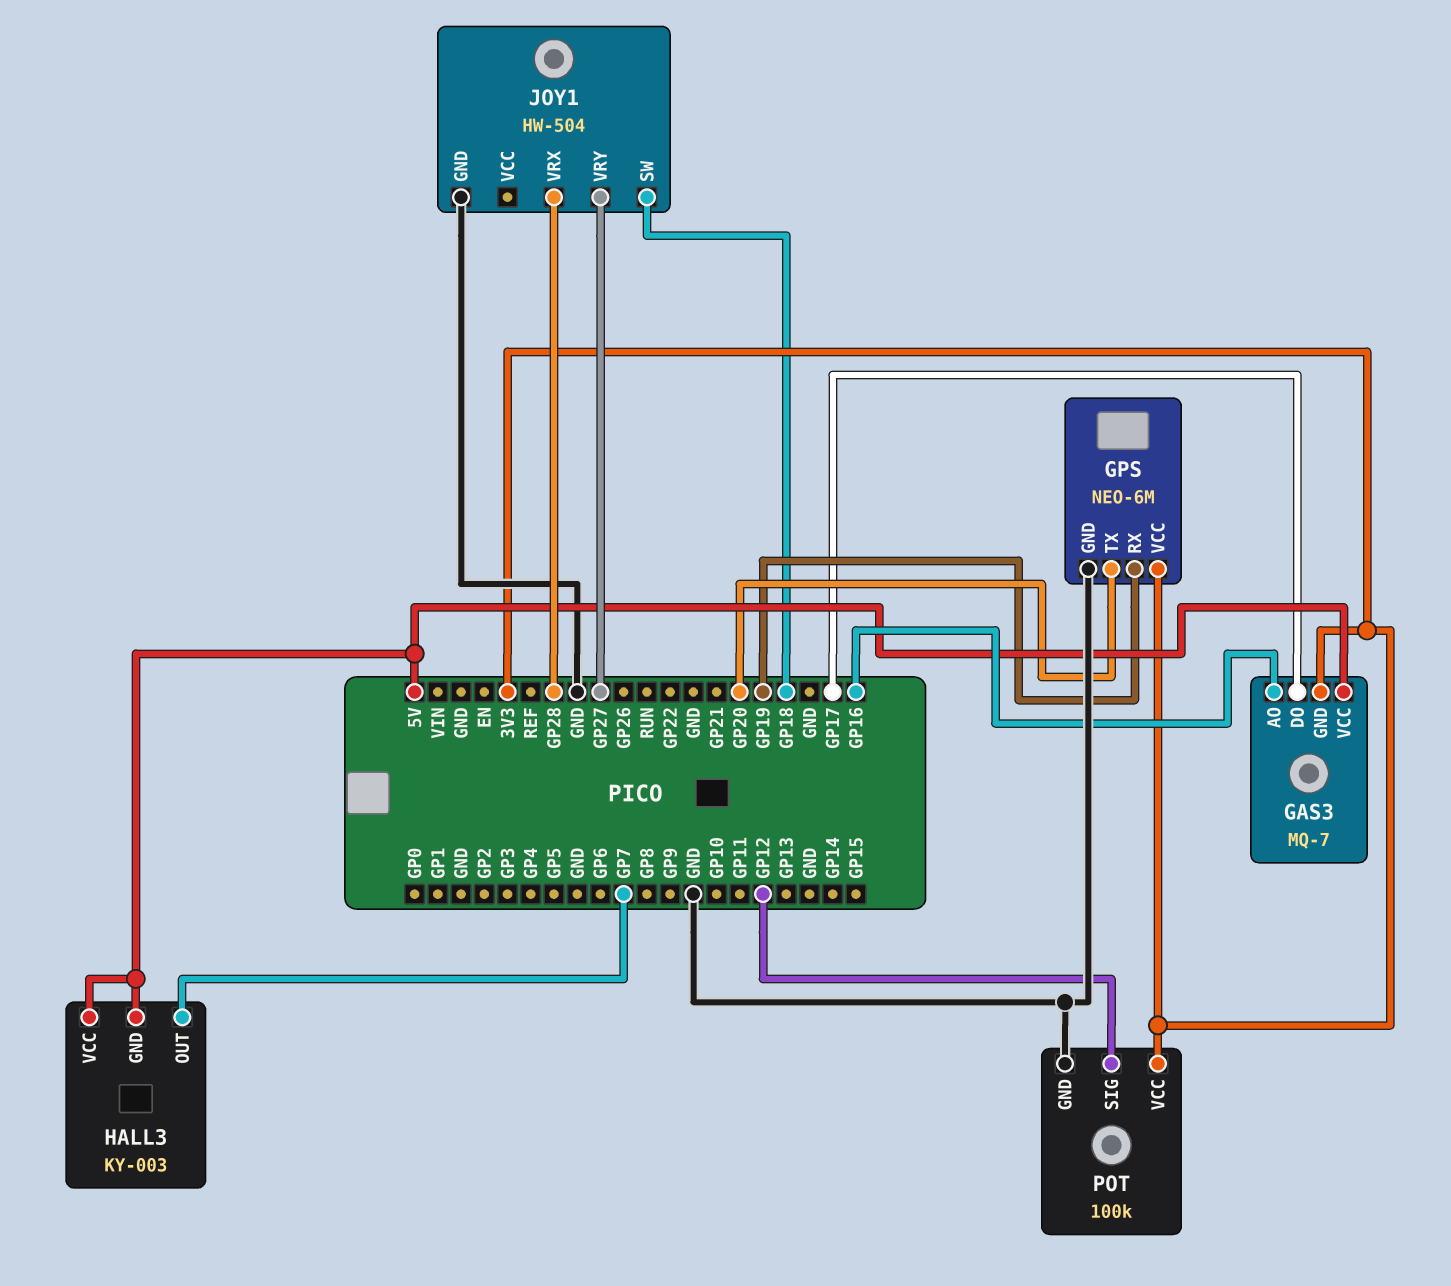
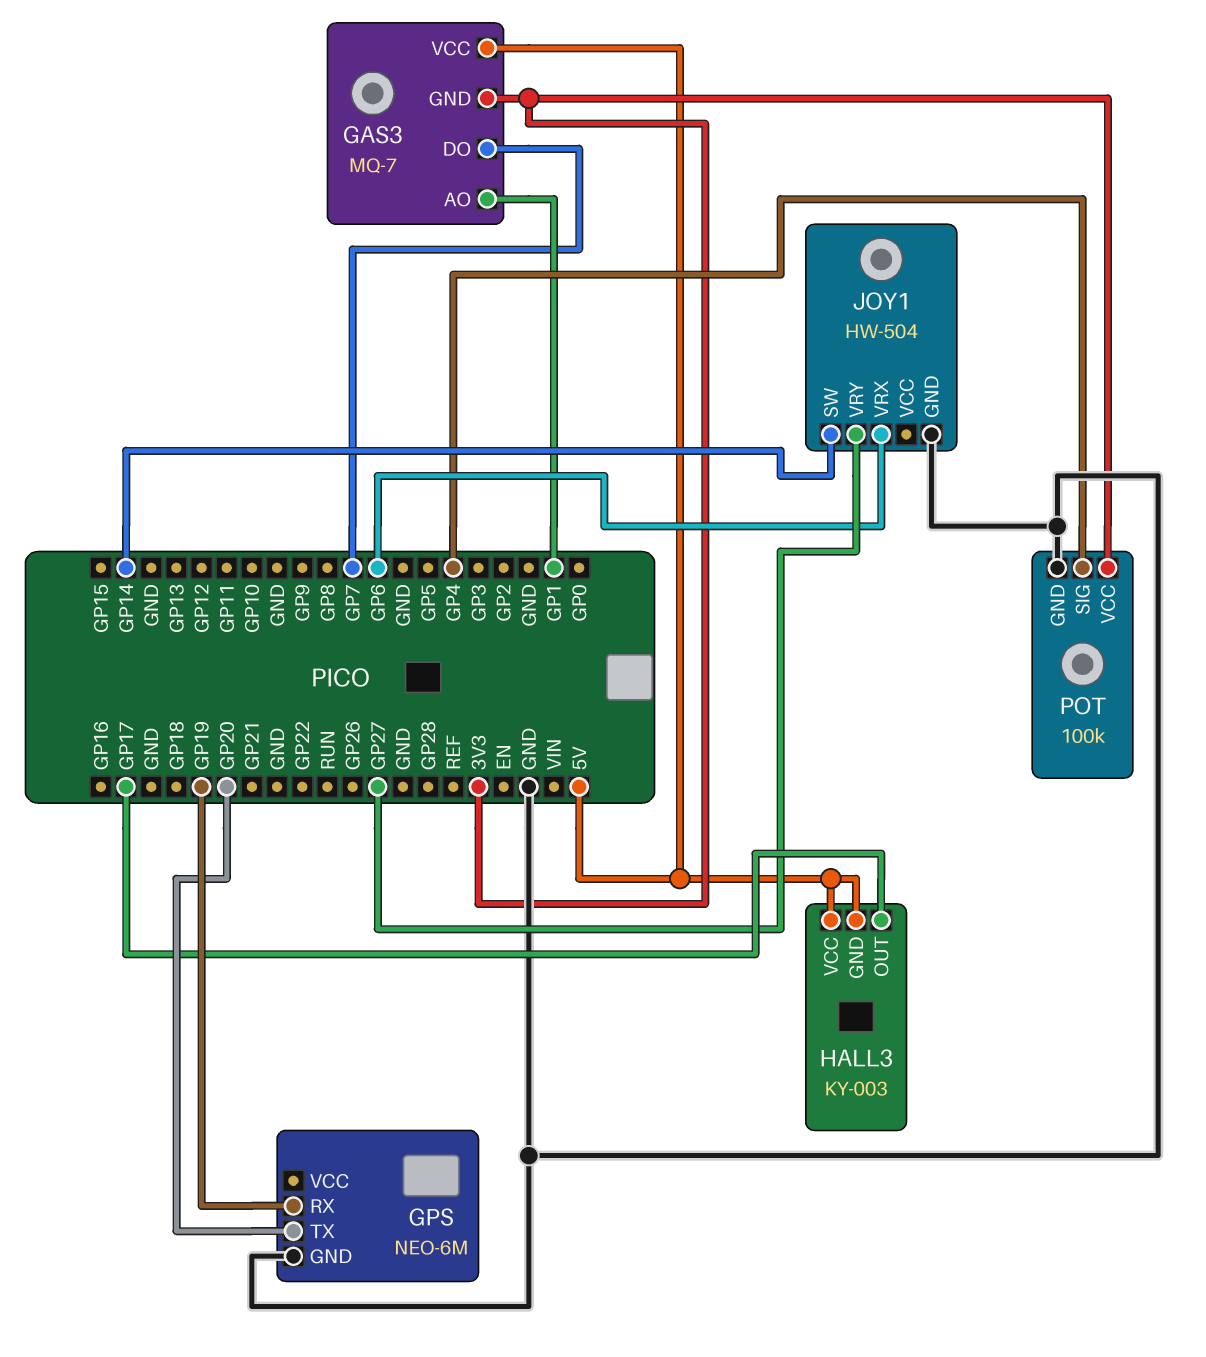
GAS3 pin AO: GP16 -> GP1
GAS3 pin DO: GP17 -> GP7
GPS pin VCC: 3V3 -> none
HALL3 pin OUT: GP7 -> GP17
JOY1 pin SW: GP18 -> GP14
JOY1 pin VRX: GP28 -> GP6
POT pin SIG: GP12 -> GP4

